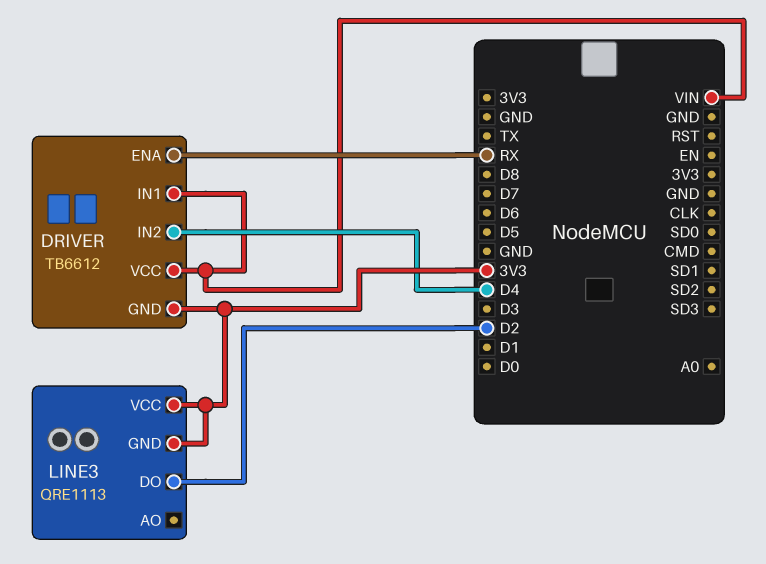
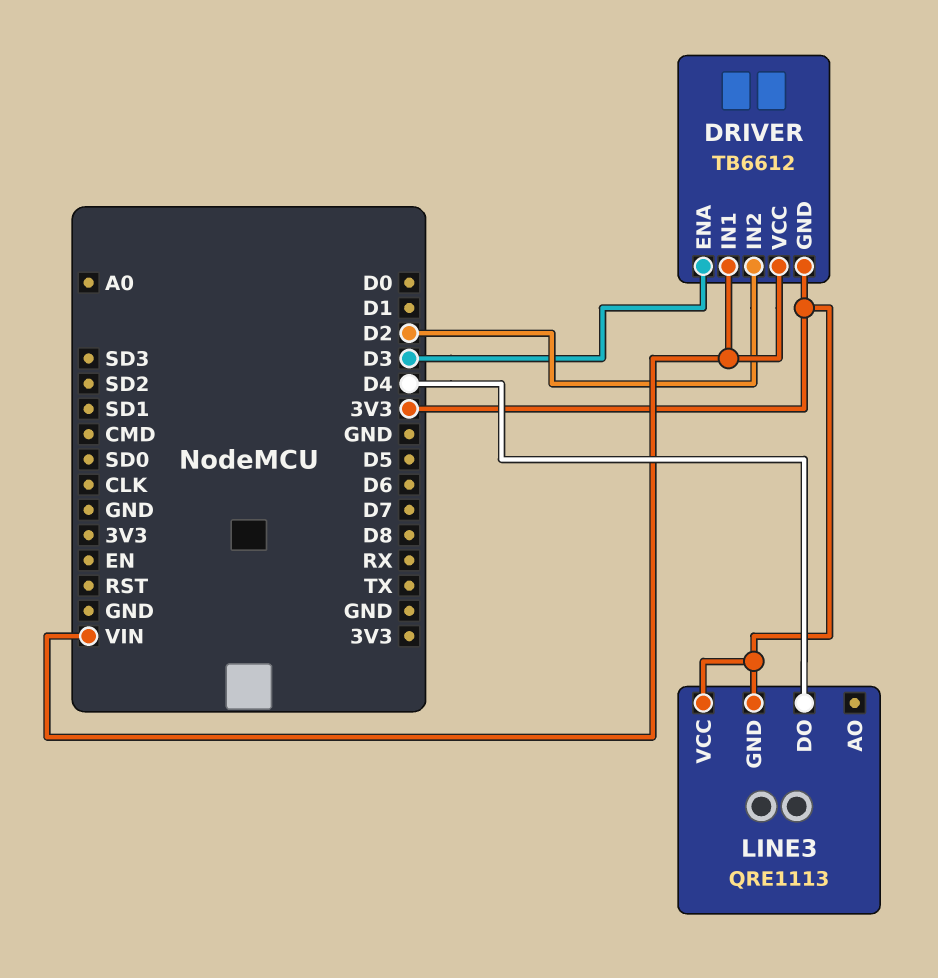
DRIVER pin ENA: RX -> D3
DRIVER pin IN2: D4 -> D2
LINE3 pin DO: D2 -> D4

